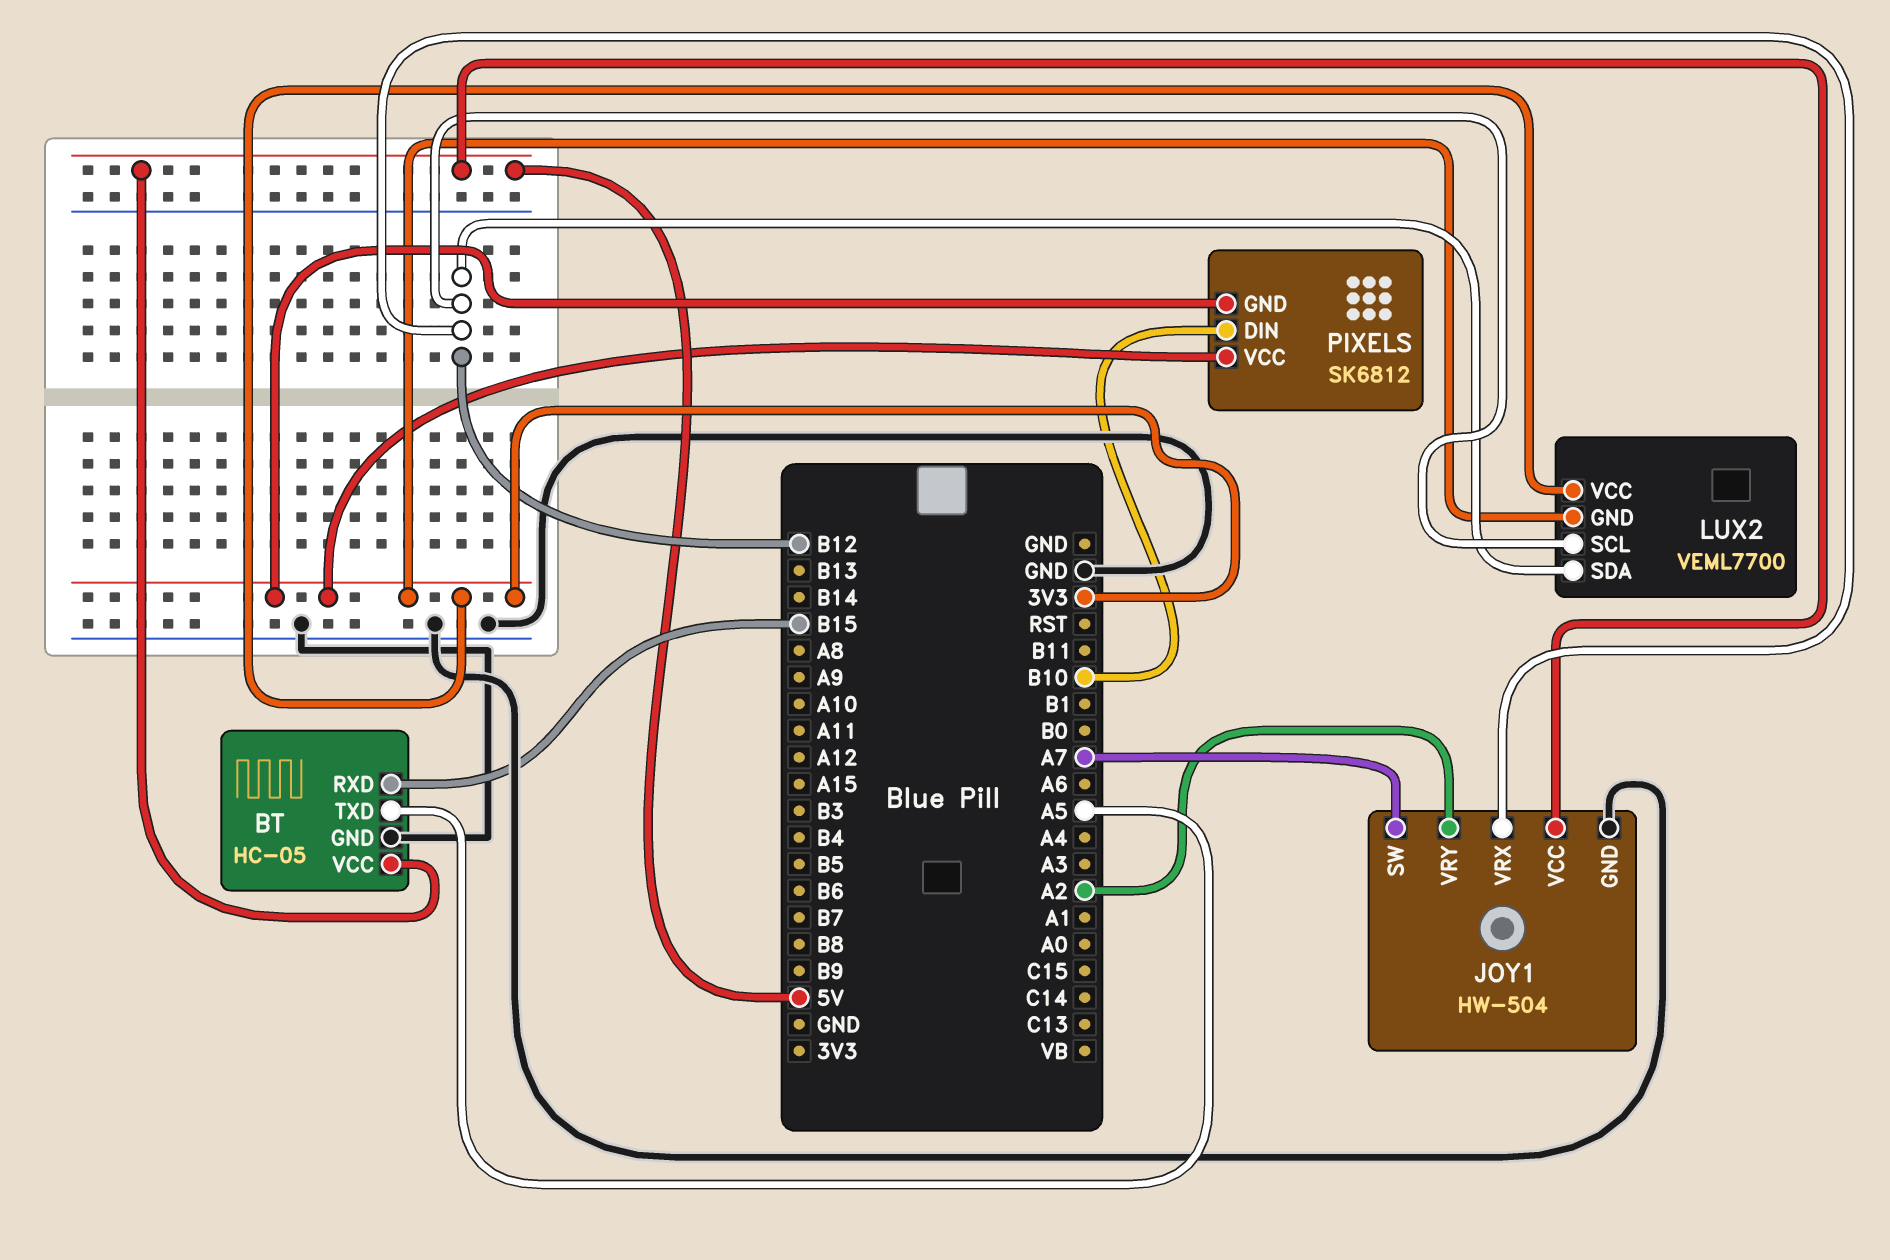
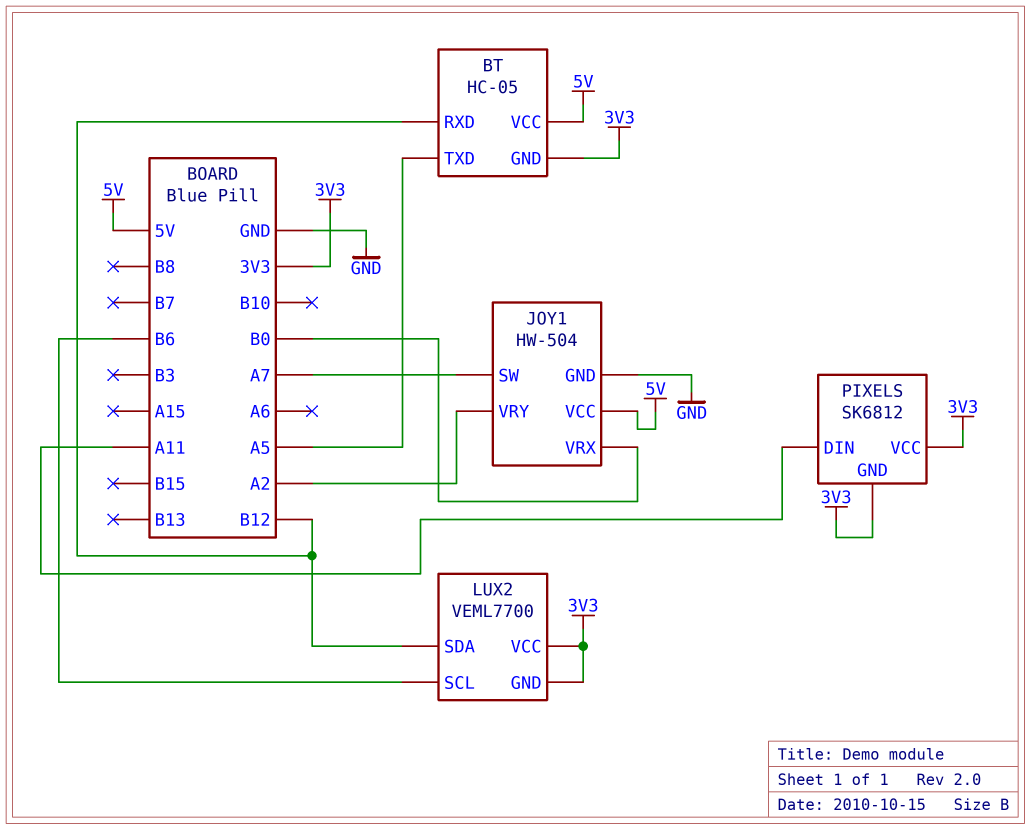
BT pin GND: GND -> 3V3
BT pin RXD: B15 -> B12
JOY1 pin VRX: B12 -> B0
LUX2 pin SCL: B12 -> B6
PIXELS pin DIN: B10 -> A11

